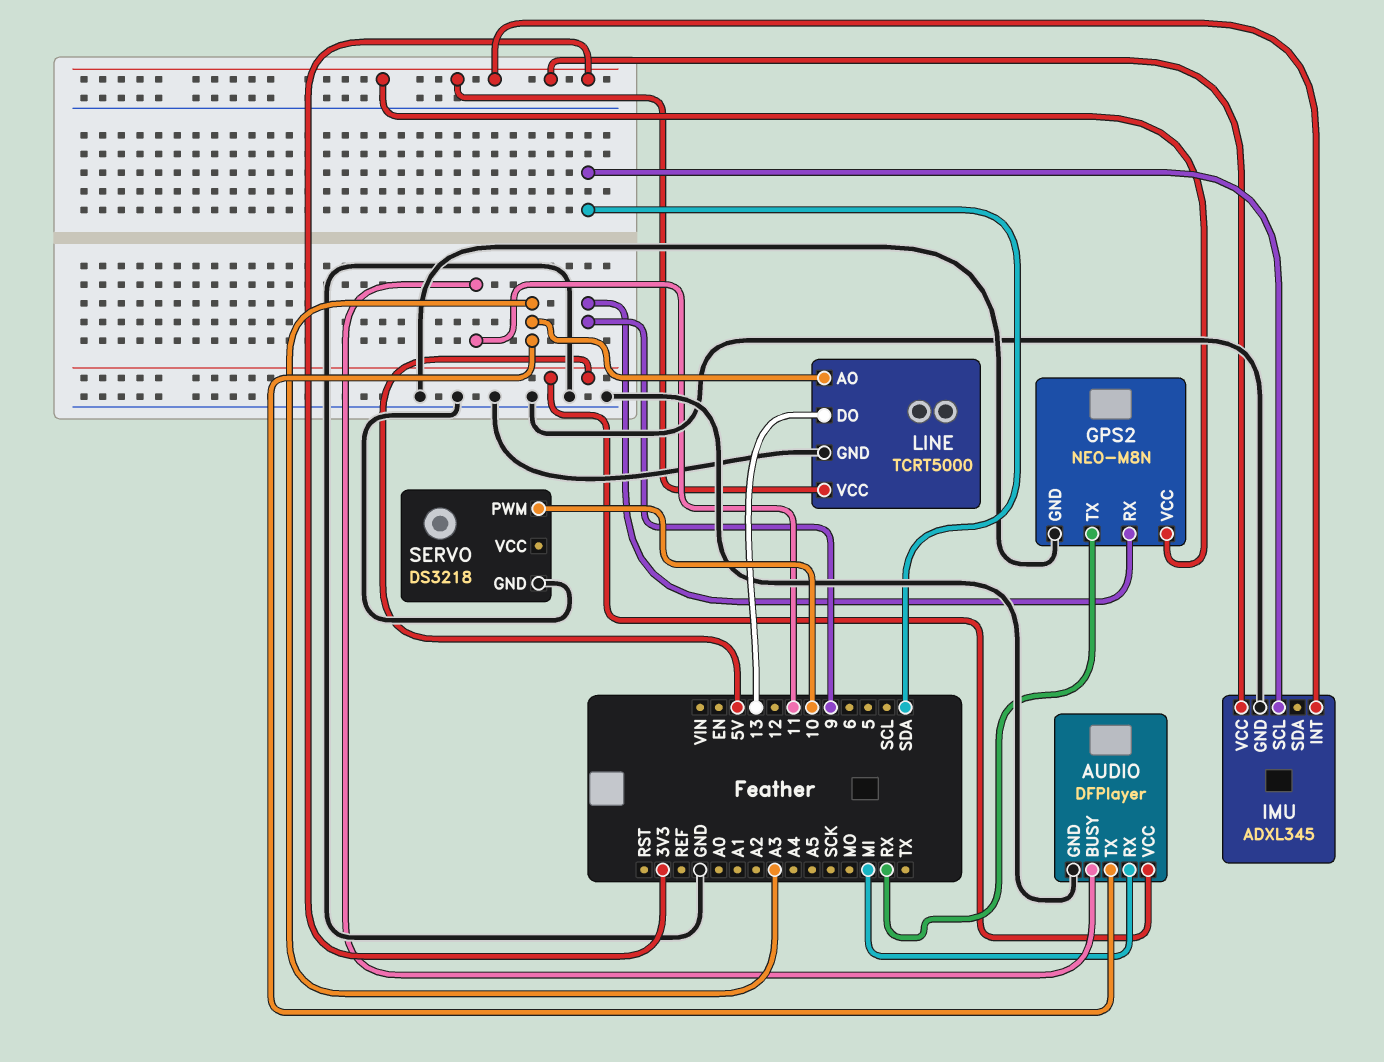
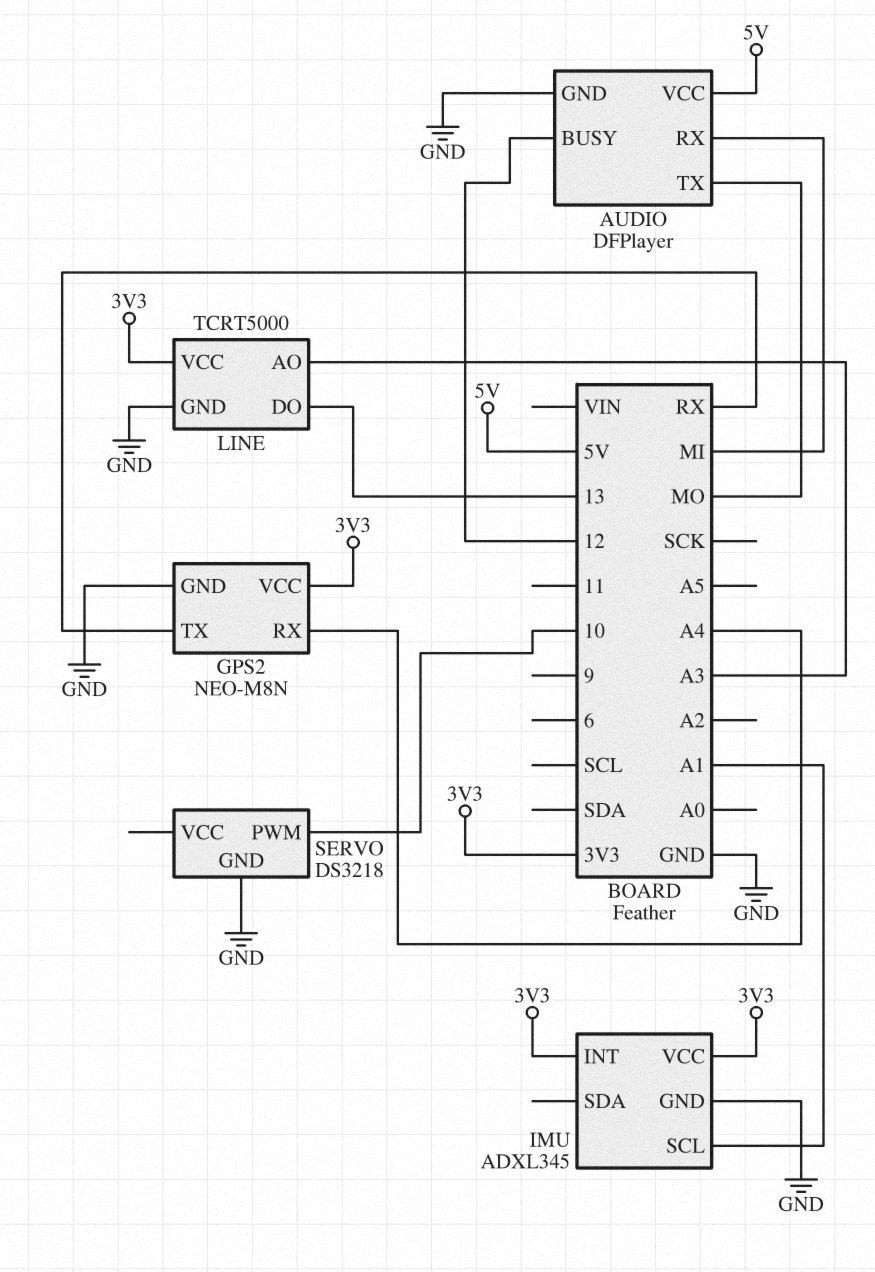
AUDIO pin BUSY: 11 -> 12
AUDIO pin TX: A3 -> MO
GPS2 pin RX: 9 -> A4
IMU pin SCL: SDA -> A1

